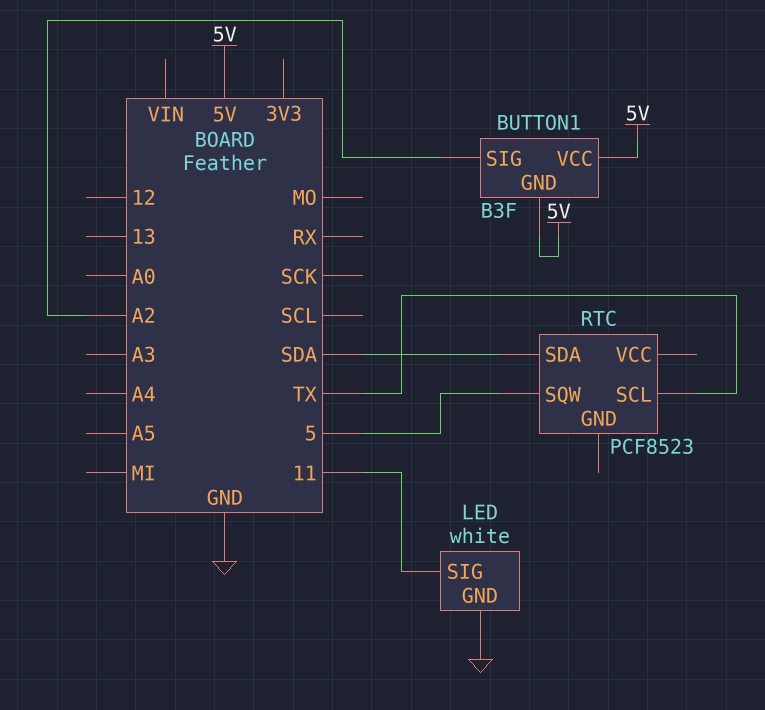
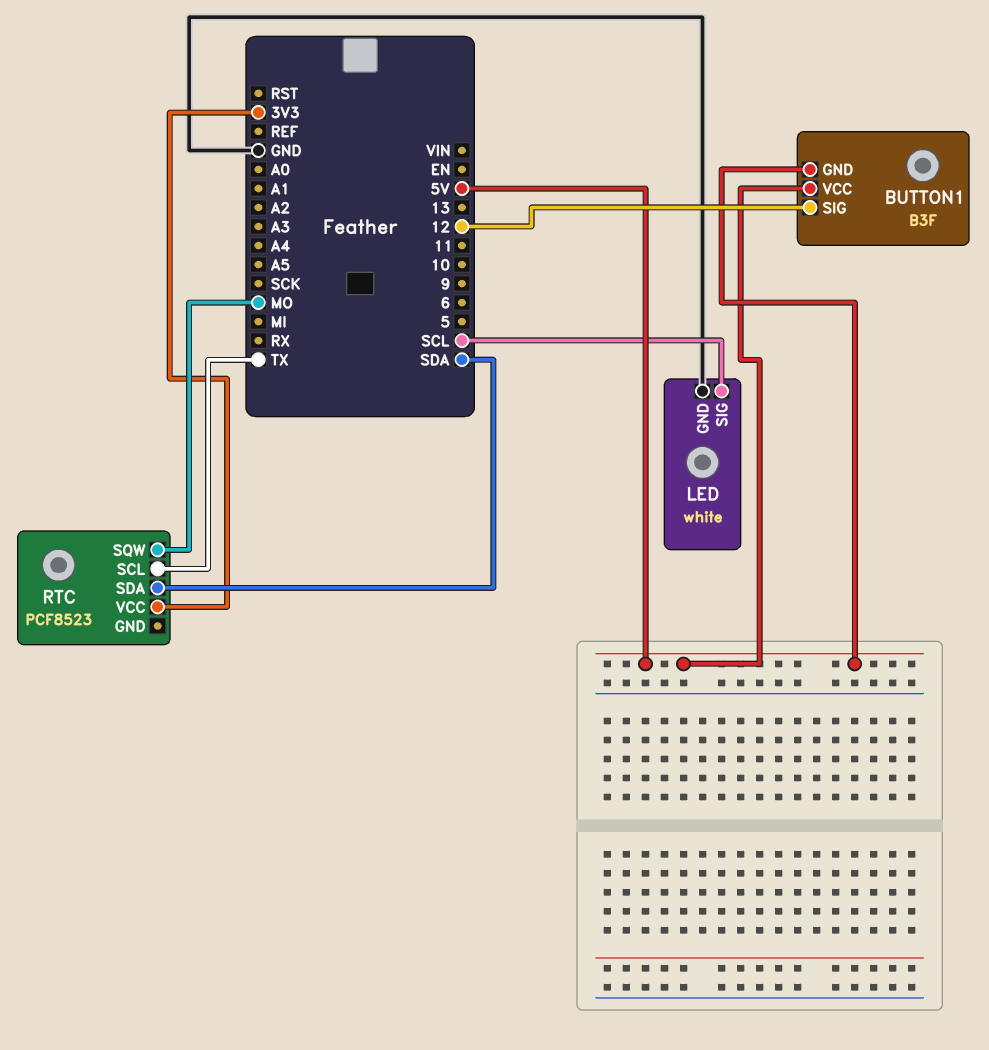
BUTTON1 pin SIG: A2 -> 12
LED pin SIG: 11 -> SCL
RTC pin SQW: 5 -> MO
RTC pin VCC: none -> 3V3

